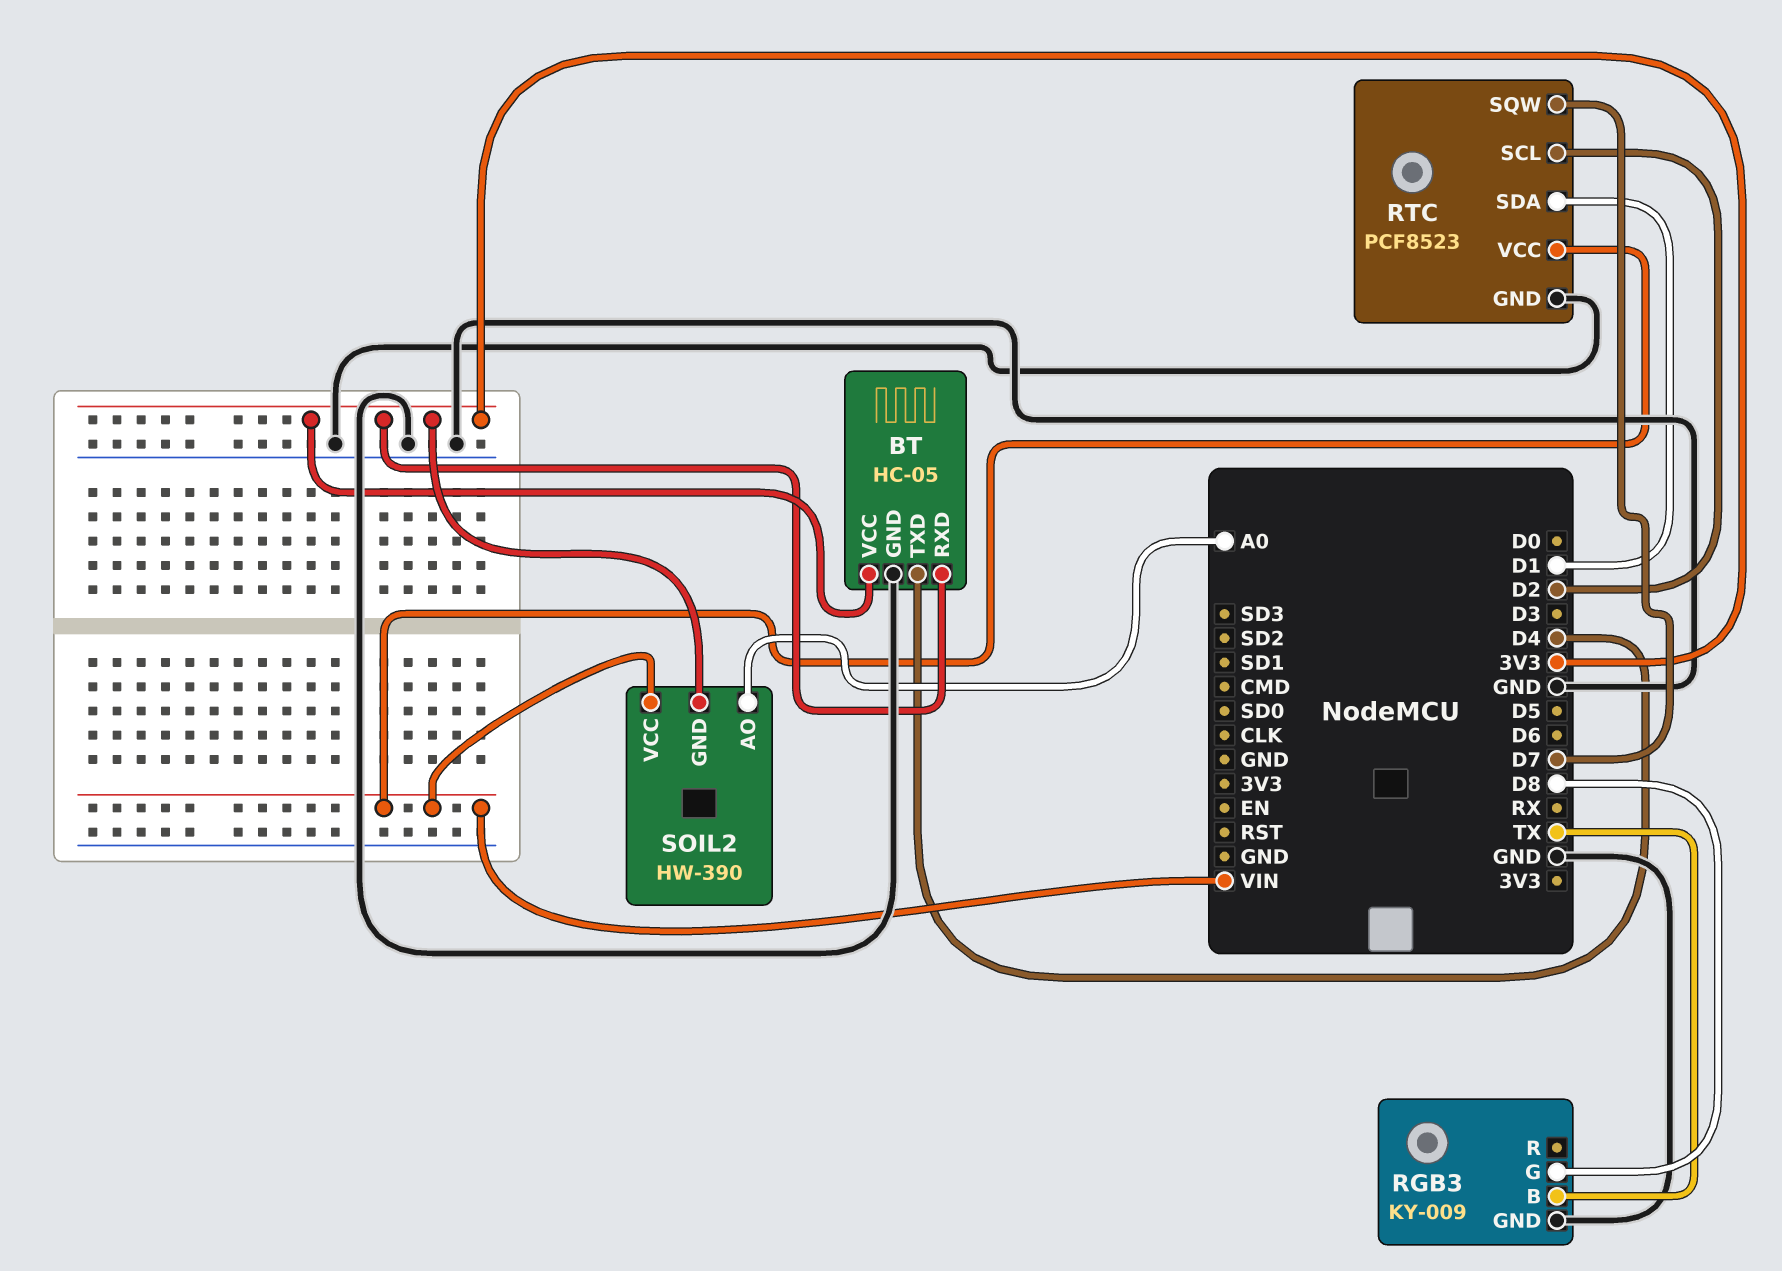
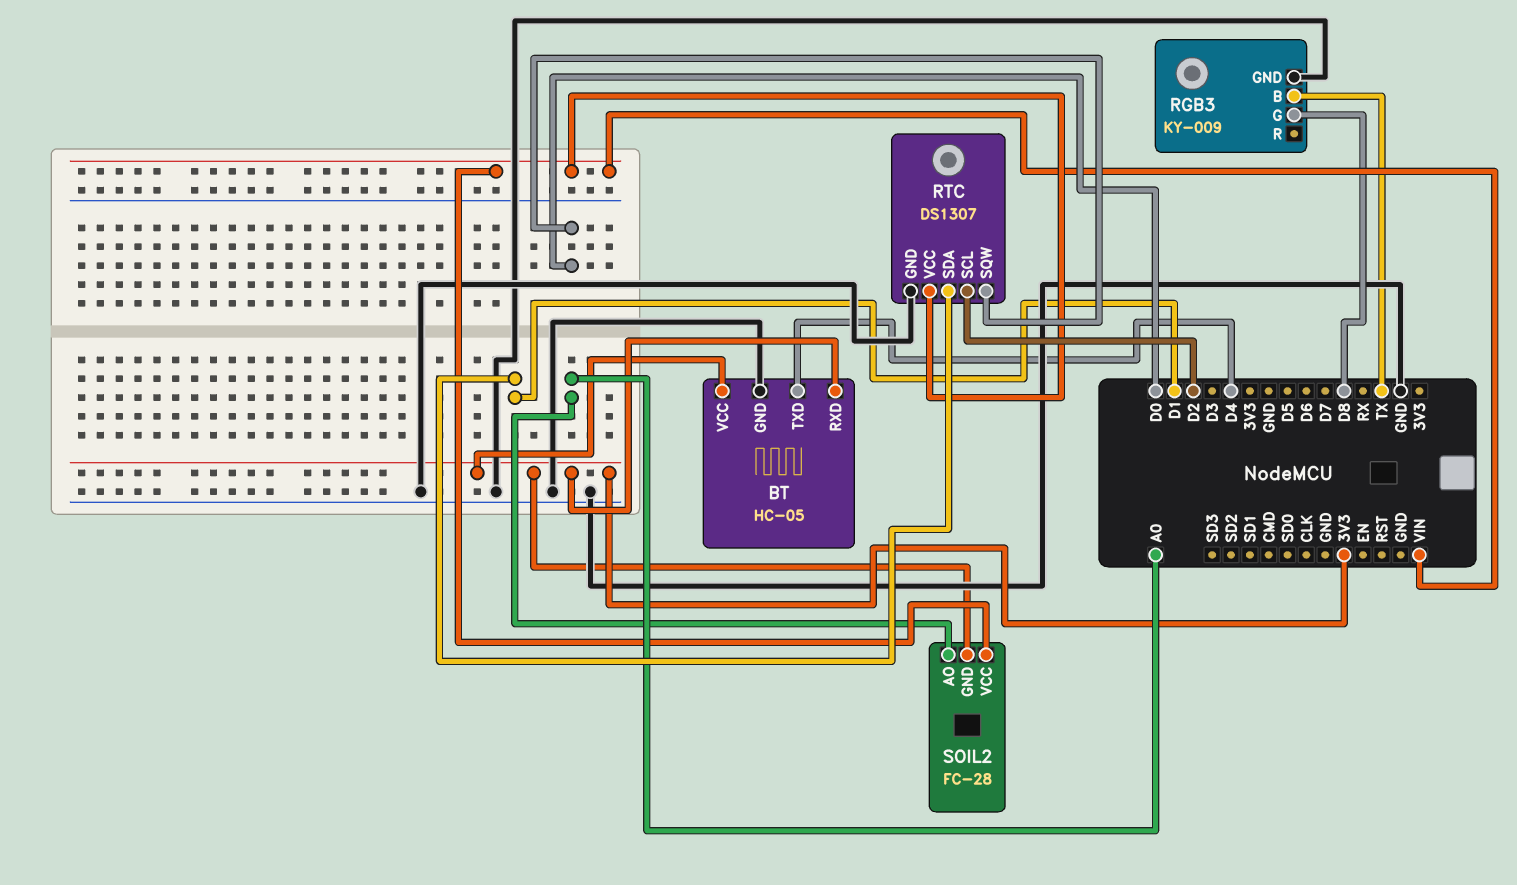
RTC: PCF8523 -> DS1307
RTC pin SQW: D7 -> D0
SOIL2: HW-390 -> FC-28

